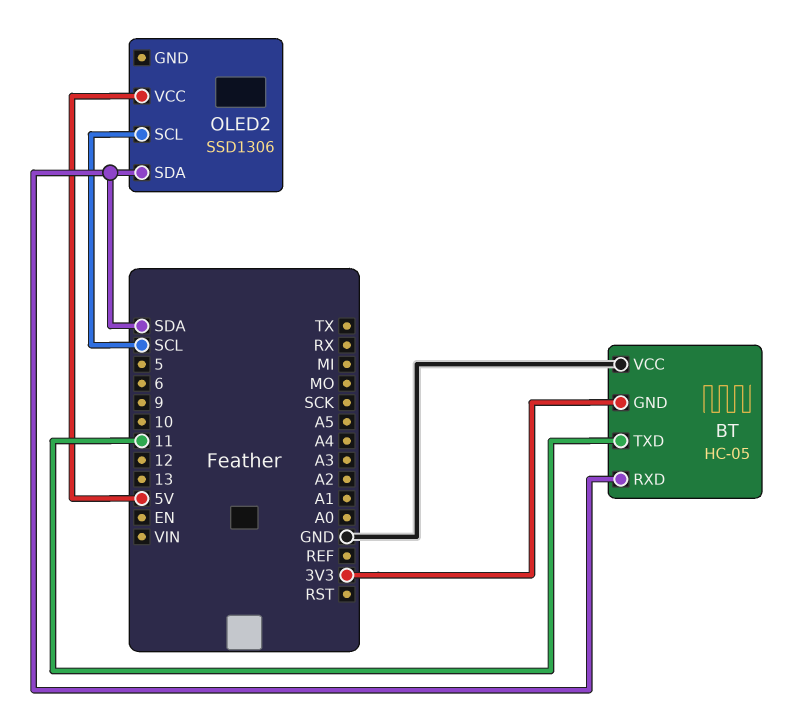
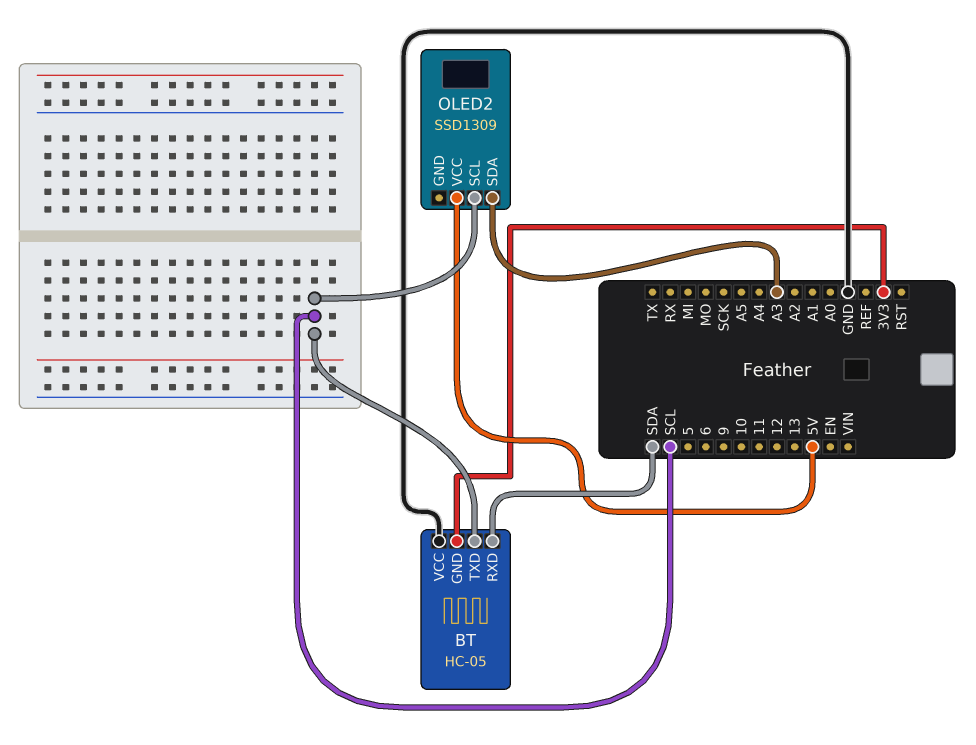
BT pin TXD: 11 -> SCL
OLED2: SSD1306 -> SSD1309
OLED2 pin SDA: SDA -> A3

